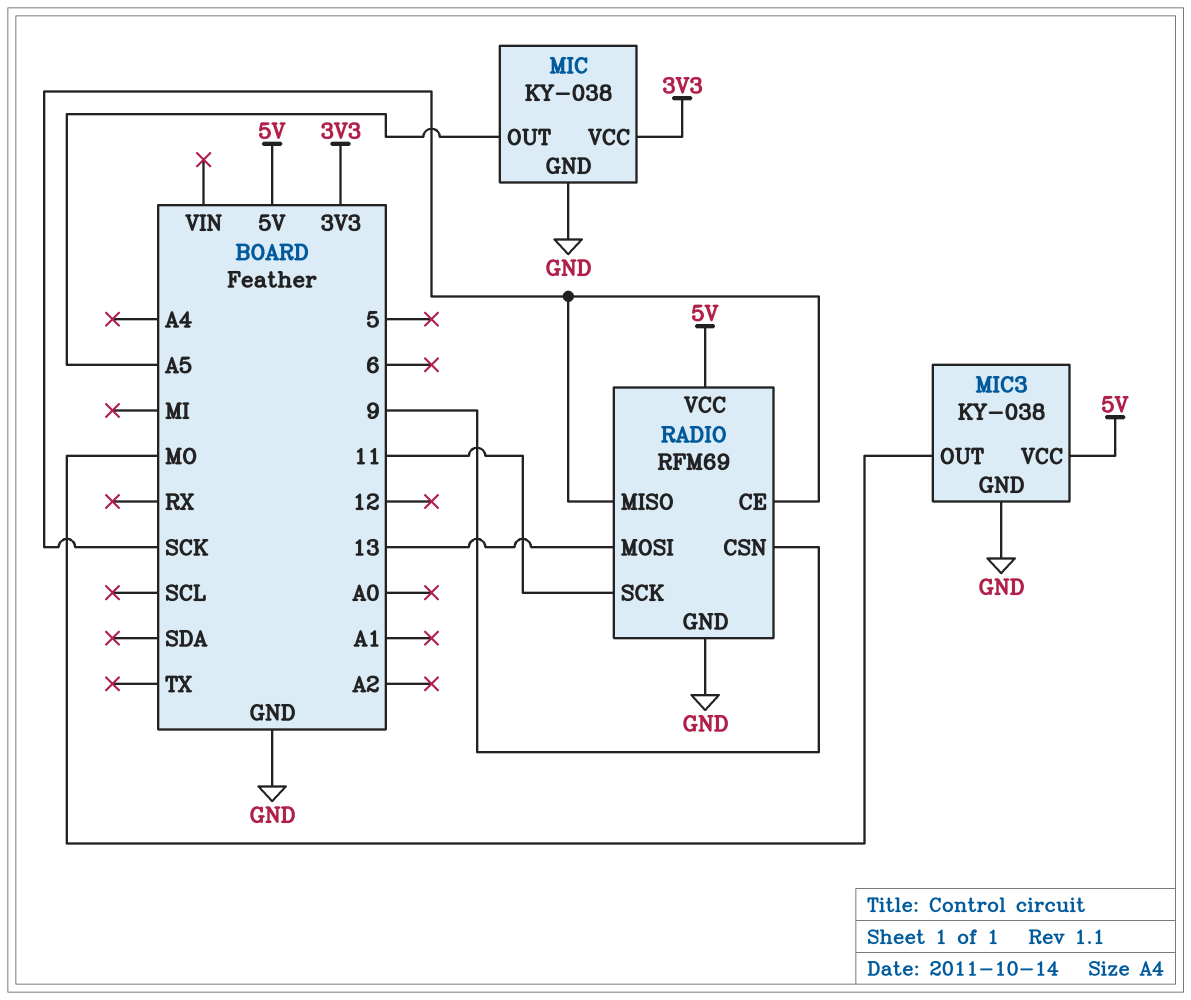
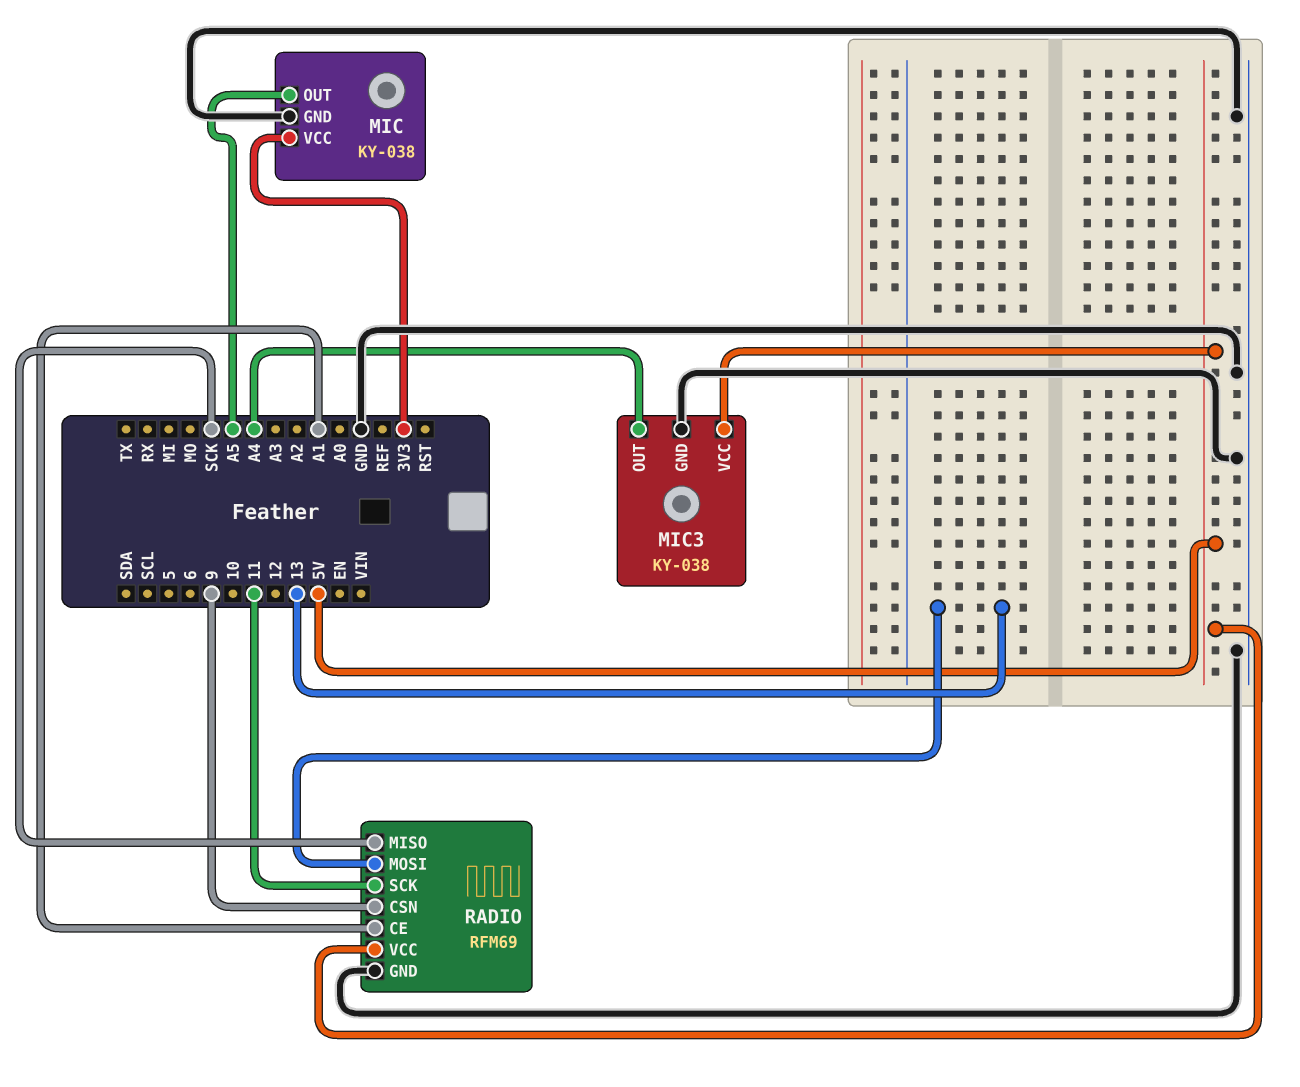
MIC3 pin OUT: MO -> A4
RADIO pin CE: SCK -> A1

